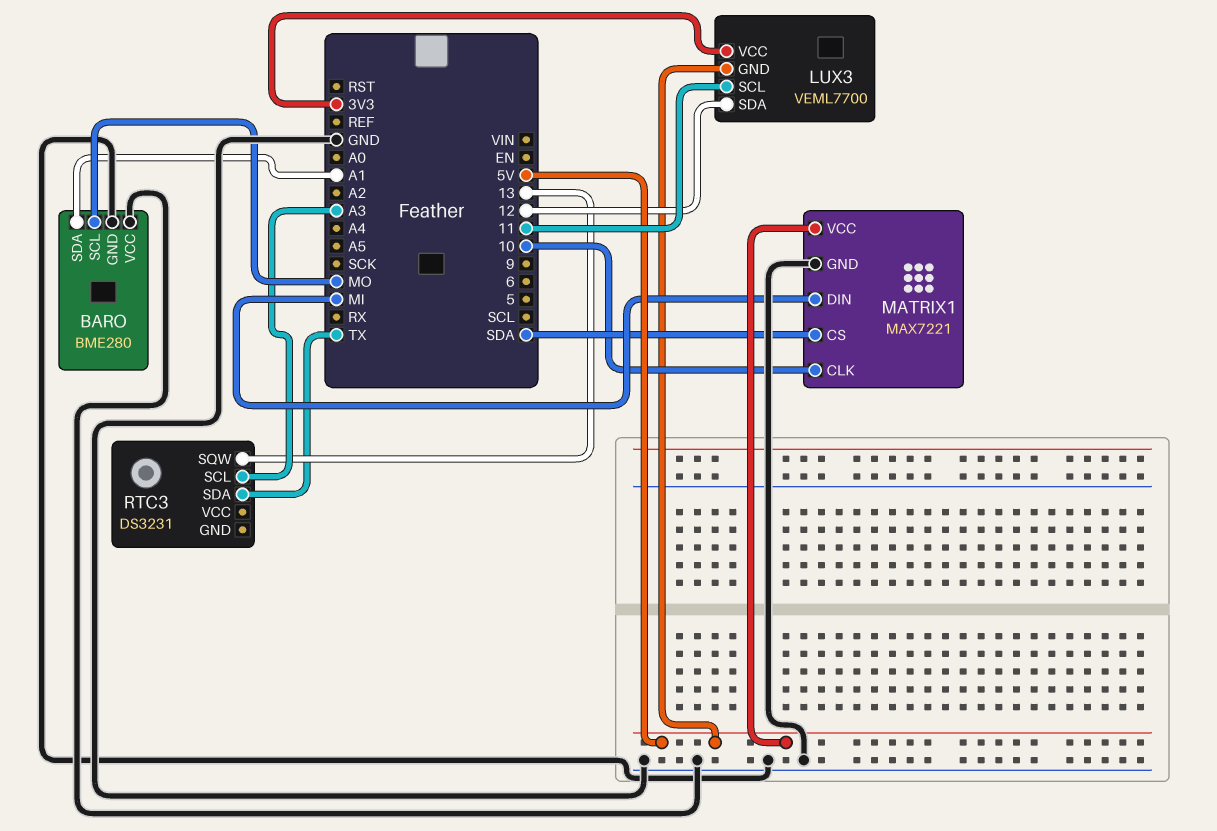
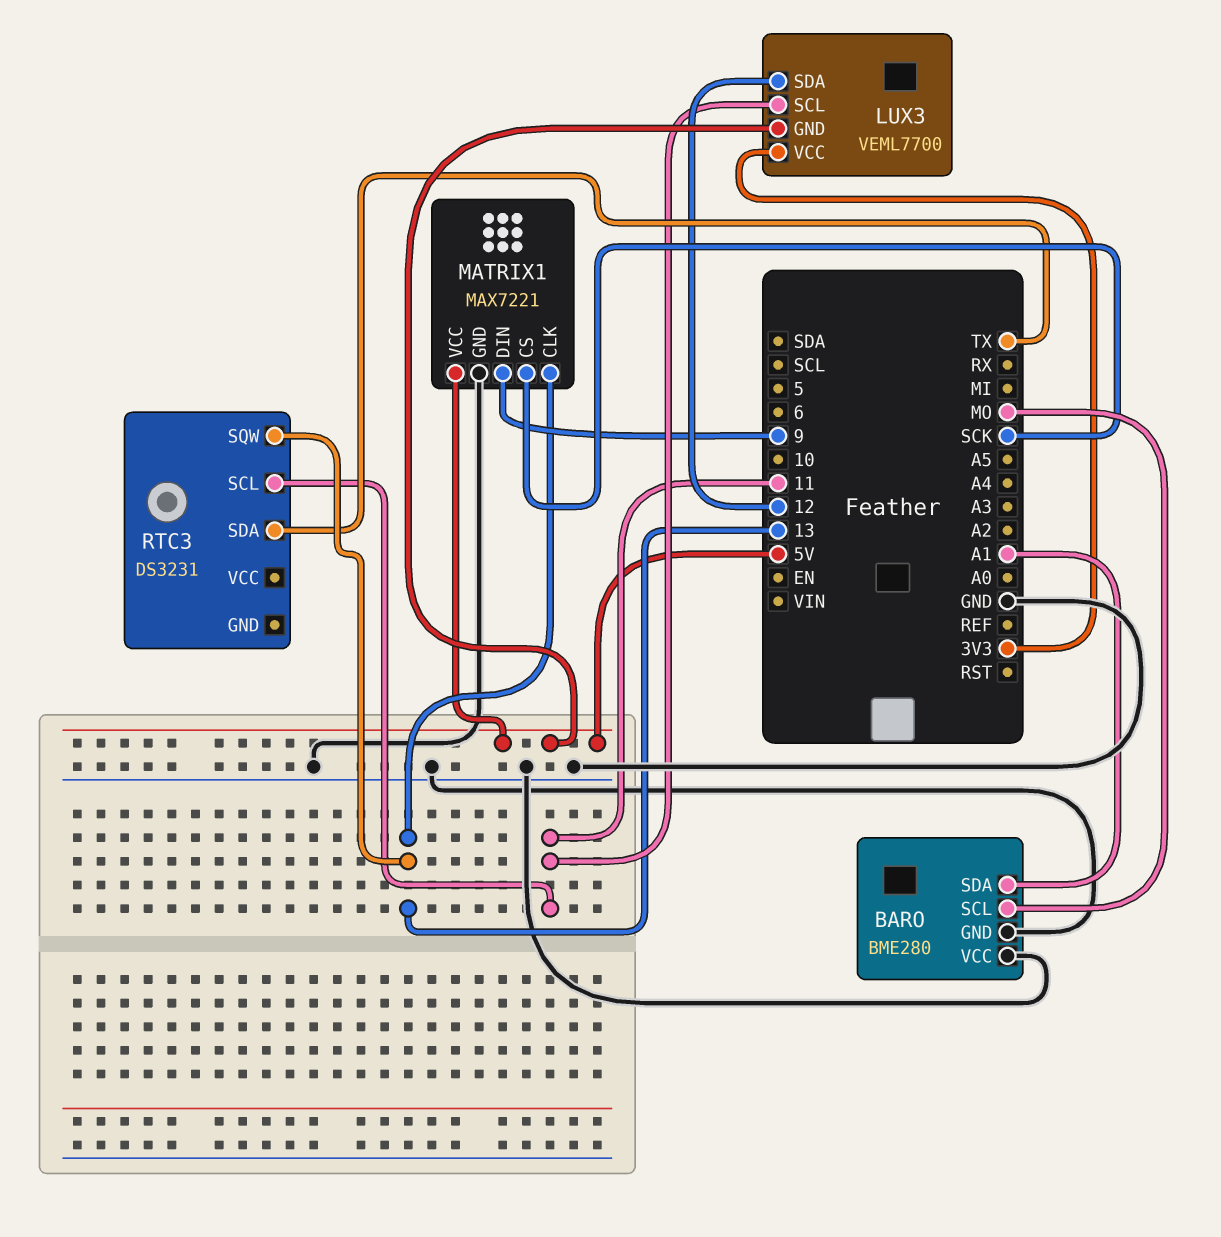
MATRIX1 pin CLK: 10 -> 13
MATRIX1 pin CS: SDA -> SCK
MATRIX1 pin DIN: MI -> 9
RTC3 pin SCL: A3 -> 11

